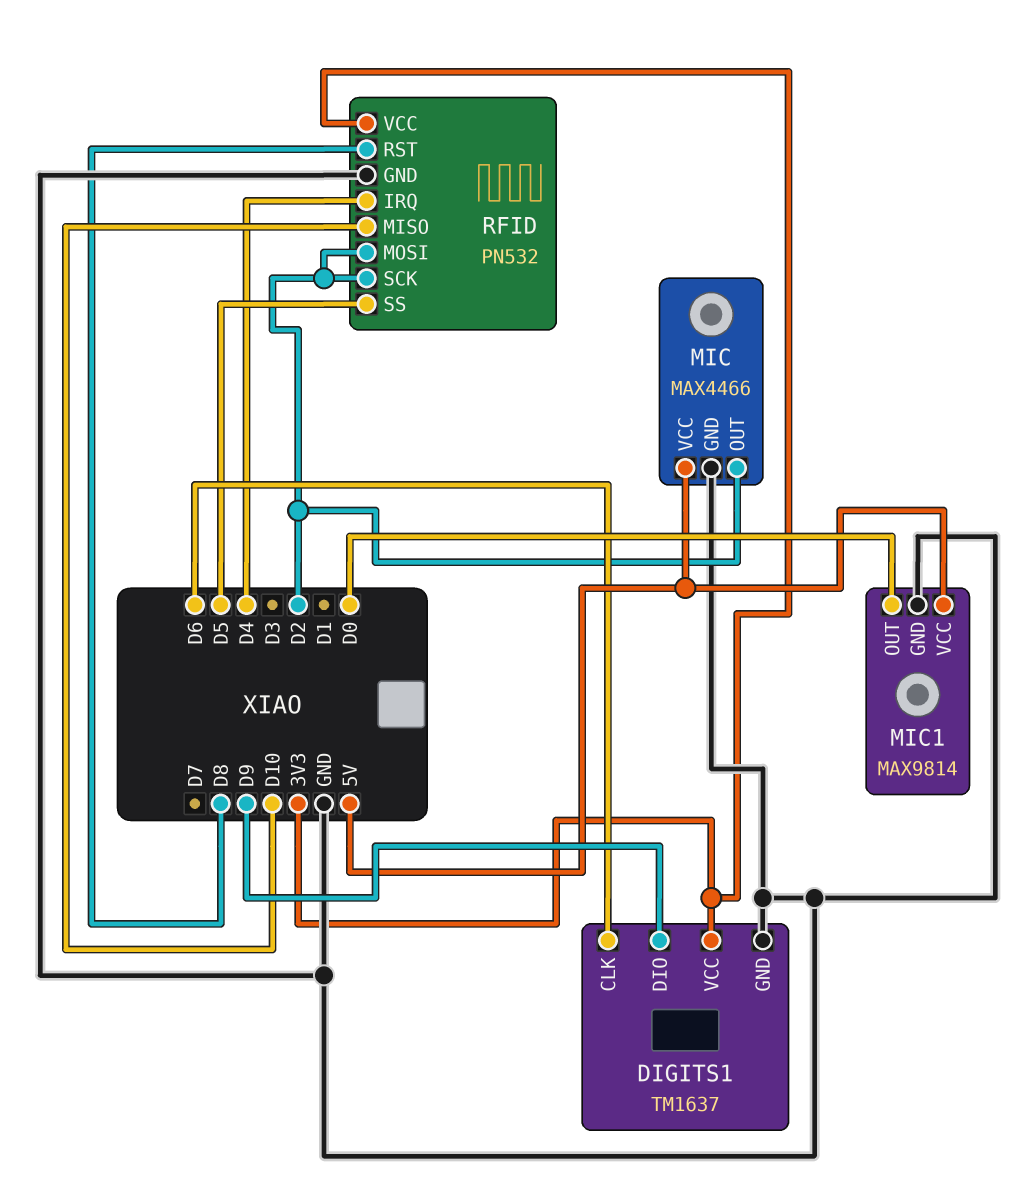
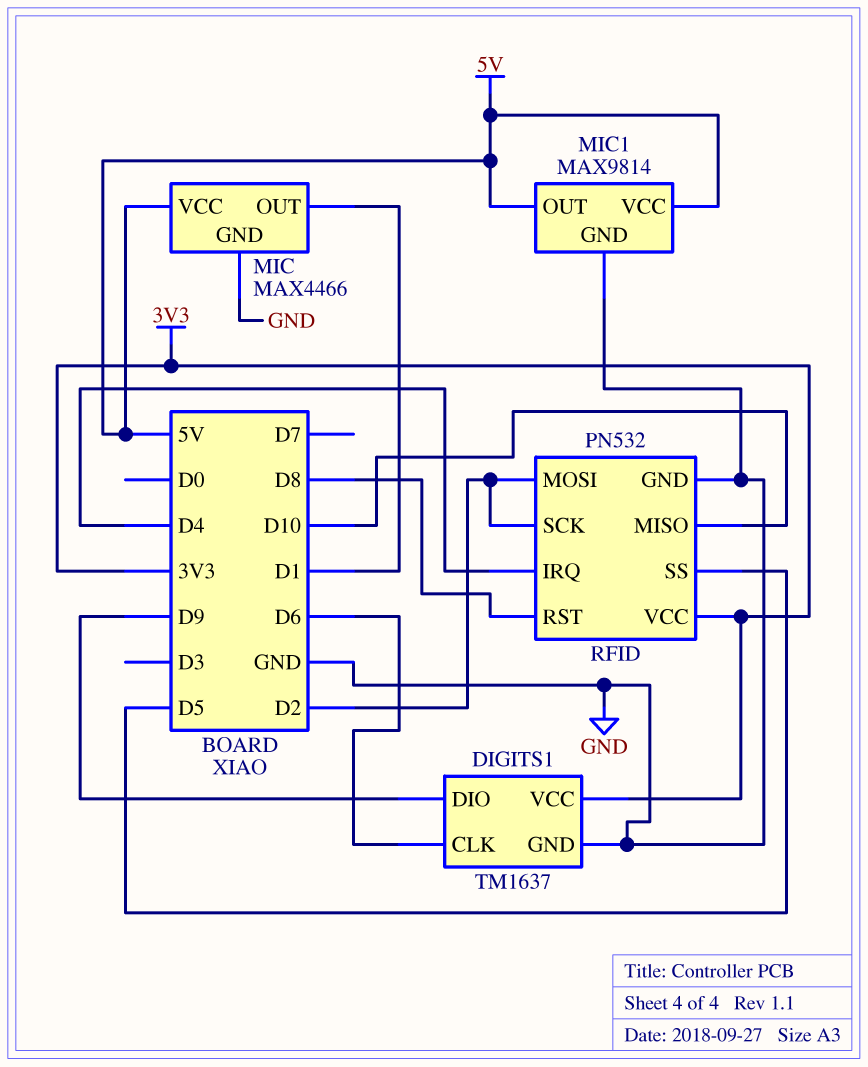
MIC pin OUT: D2 -> D1
MIC1 pin OUT: D0 -> 5V

